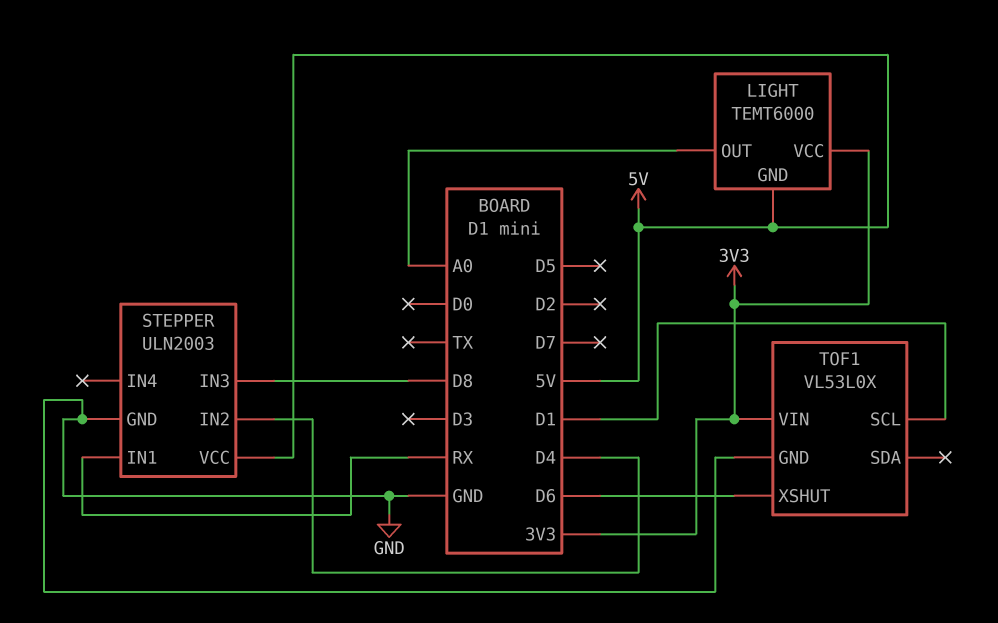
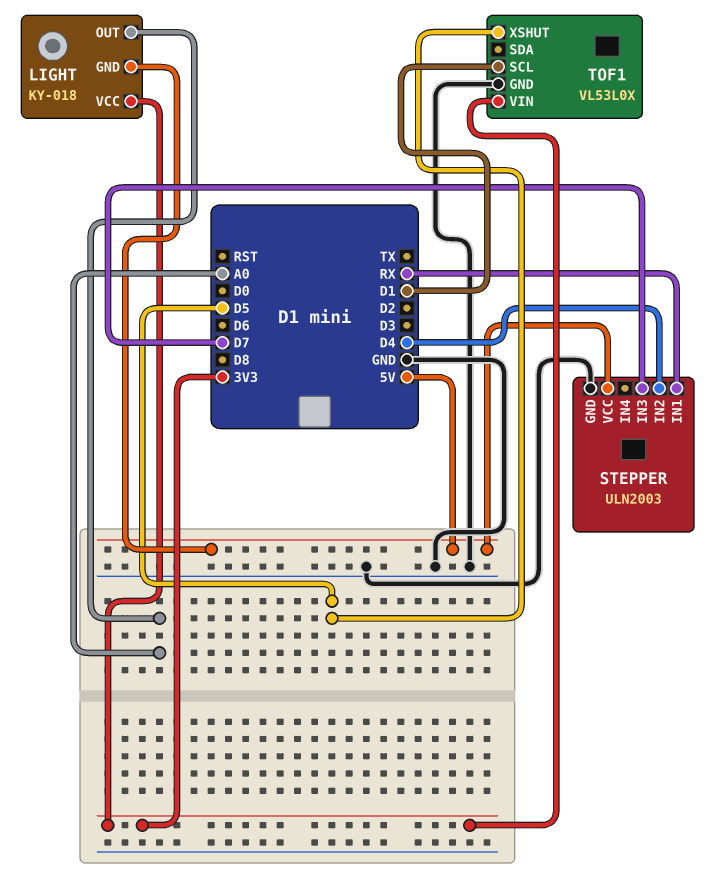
LIGHT: TEMT6000 -> KY-018
STEPPER pin IN3: D8 -> D7
TOF1 pin XSHUT: D6 -> D5

